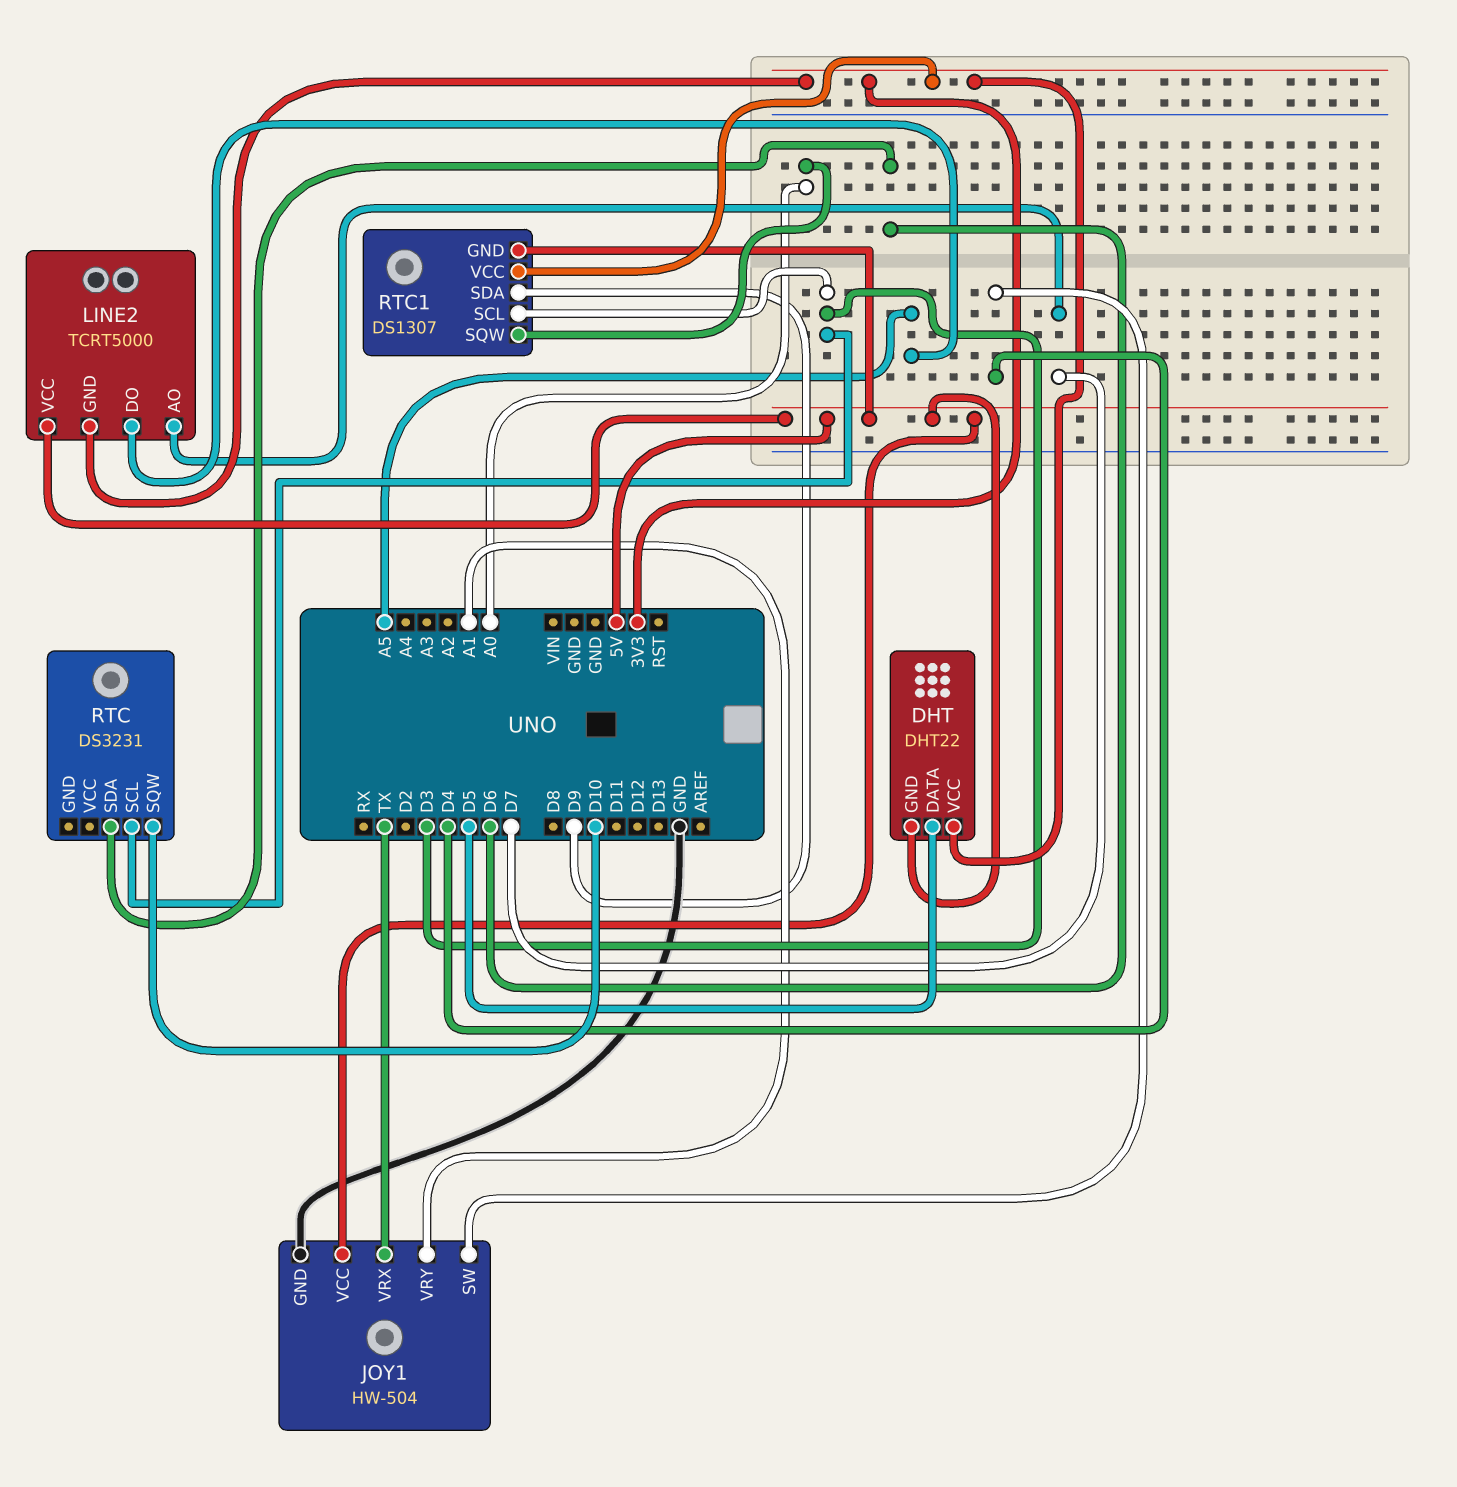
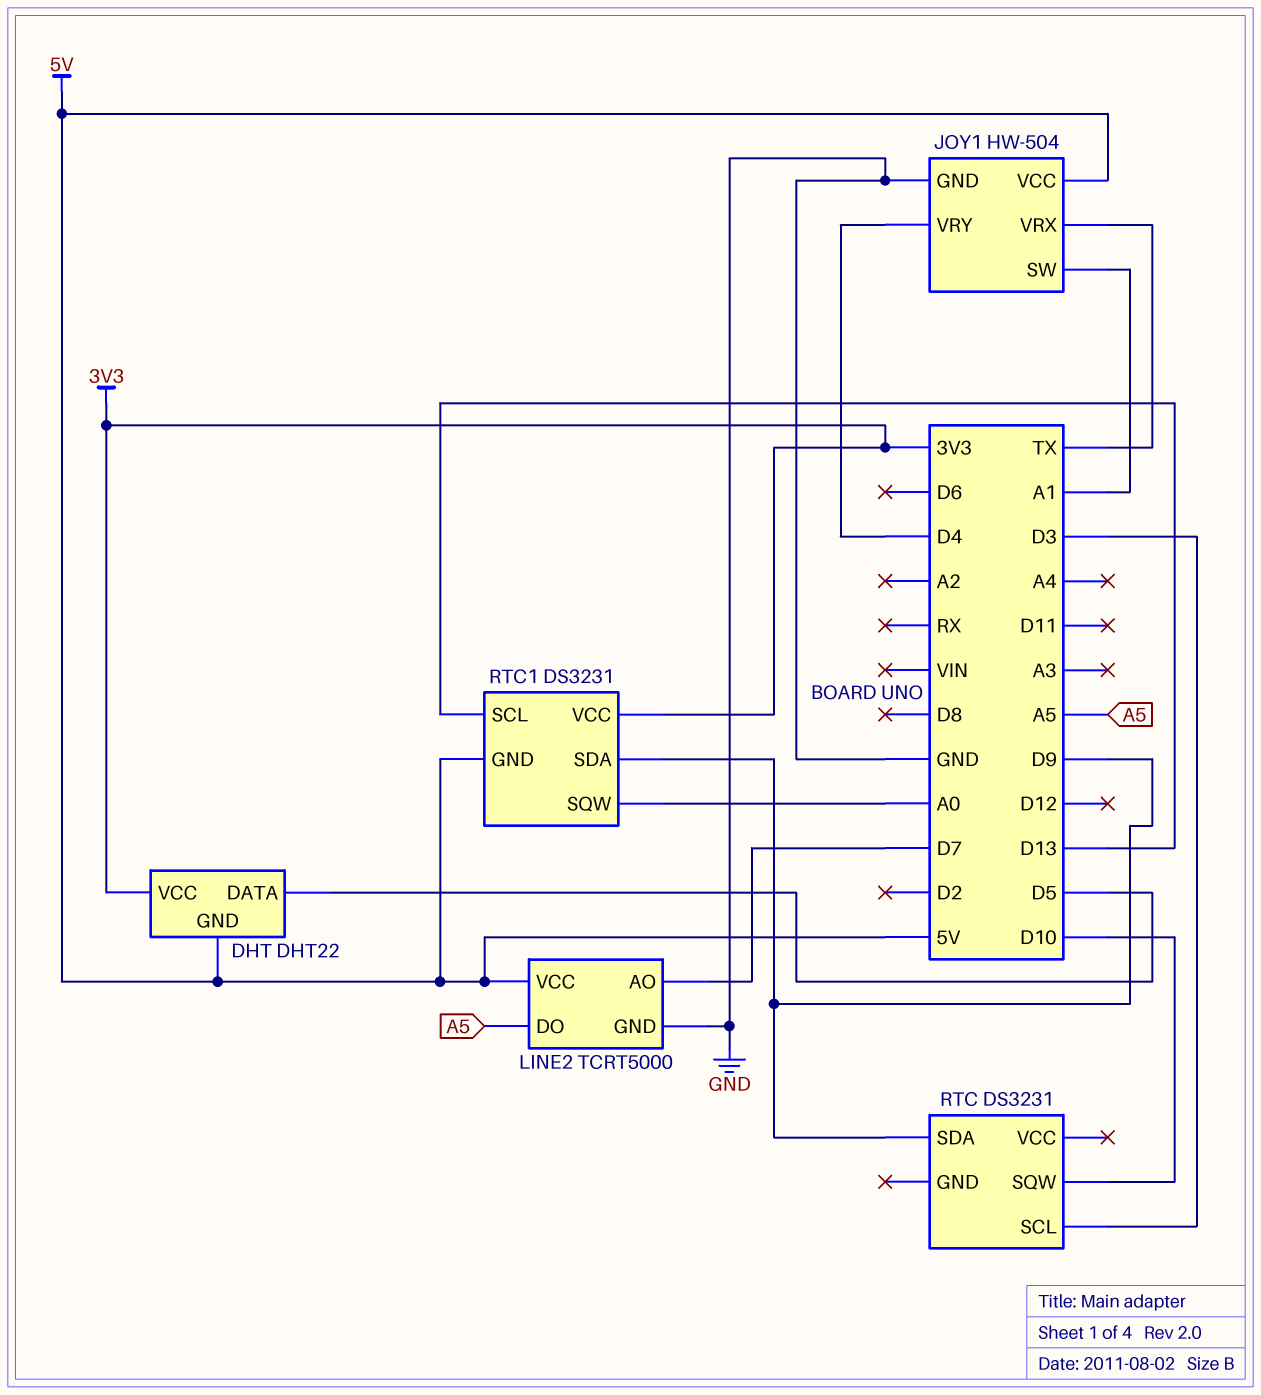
JOY1 pin SW: D4 -> A1
JOY1 pin VRY: A1 -> D4
LINE2 pin GND: 3V3 -> GND
RTC pin SDA: D6 -> D9
RTC1: DS1307 -> DS3231
RTC1 pin SCL: D3 -> D13

